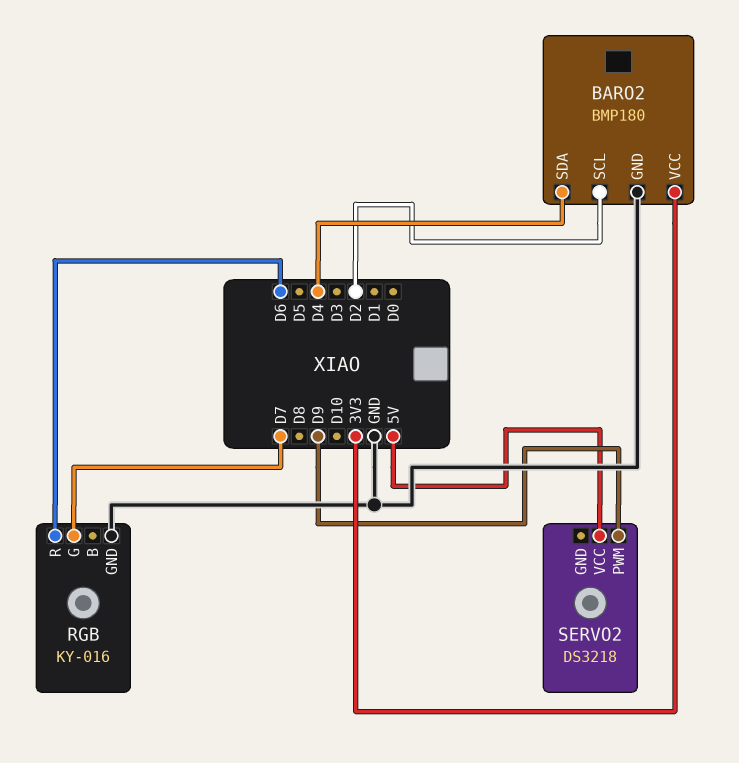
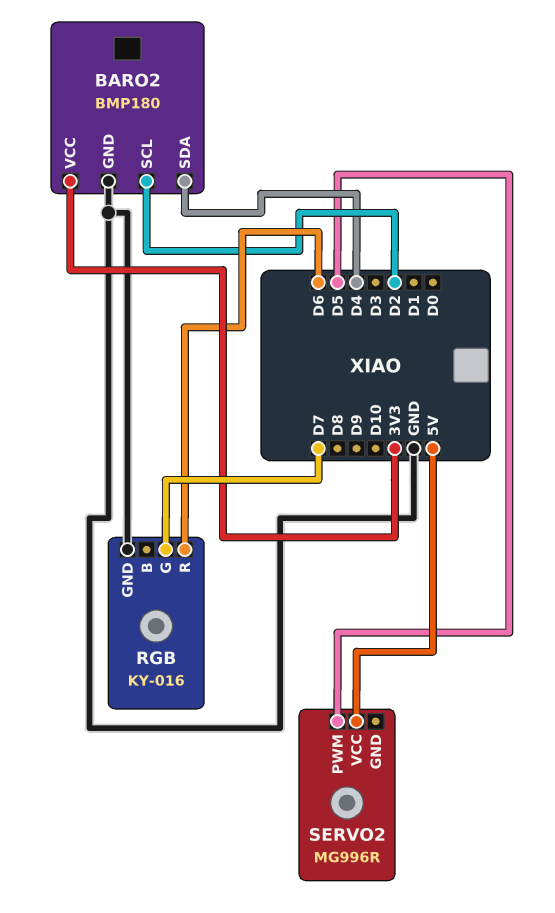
SERVO2: DS3218 -> MG996R
SERVO2 pin PWM: D9 -> D5

